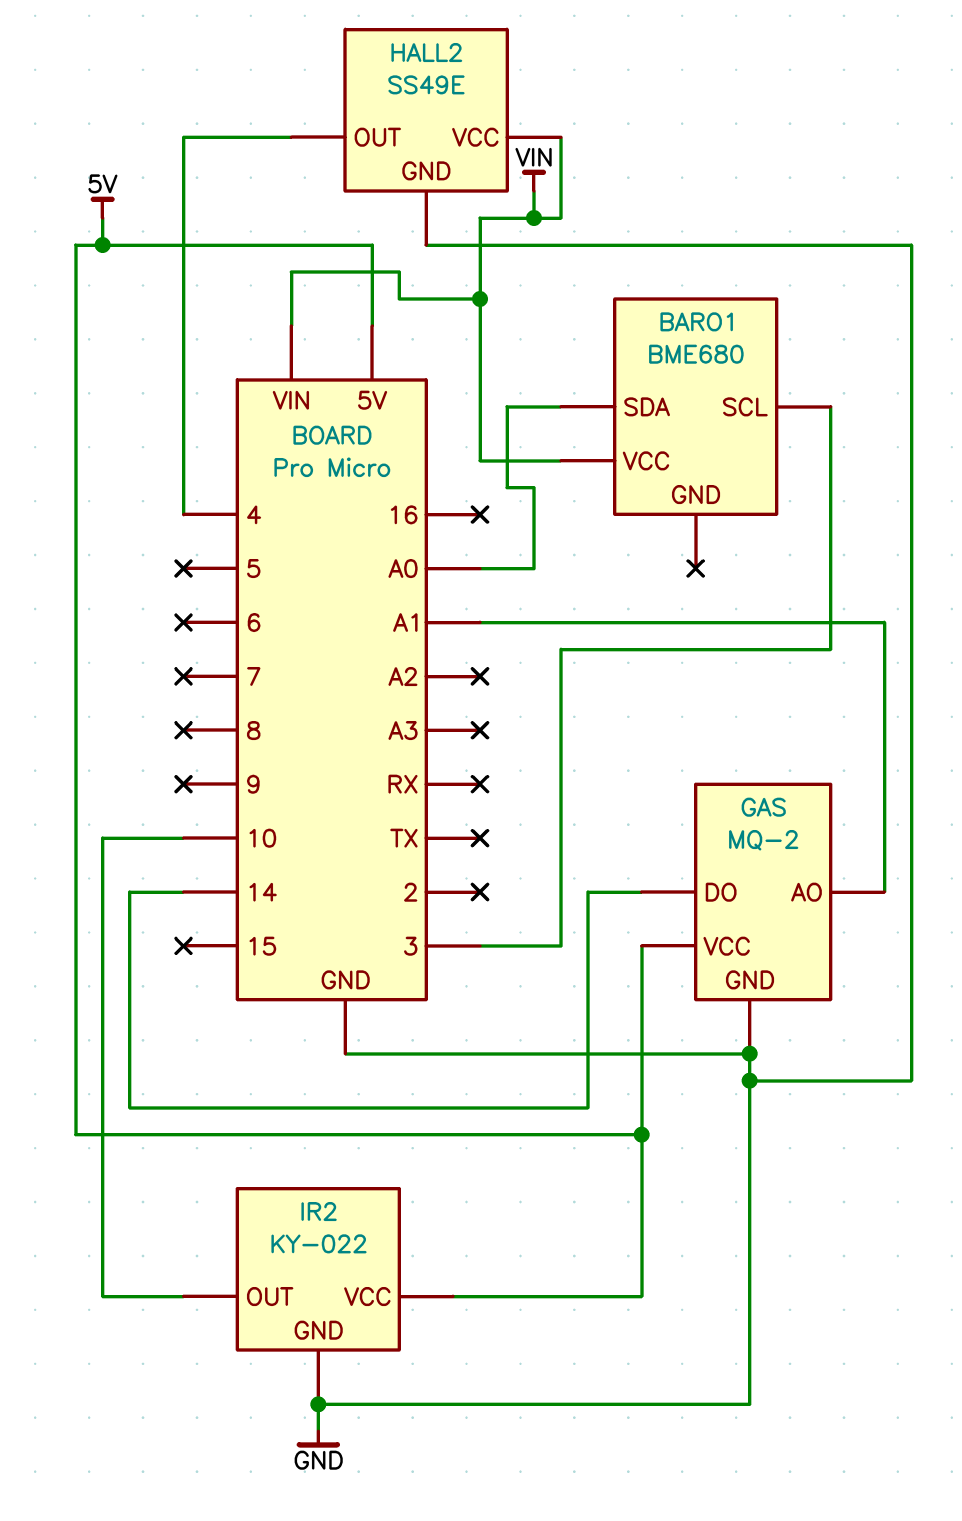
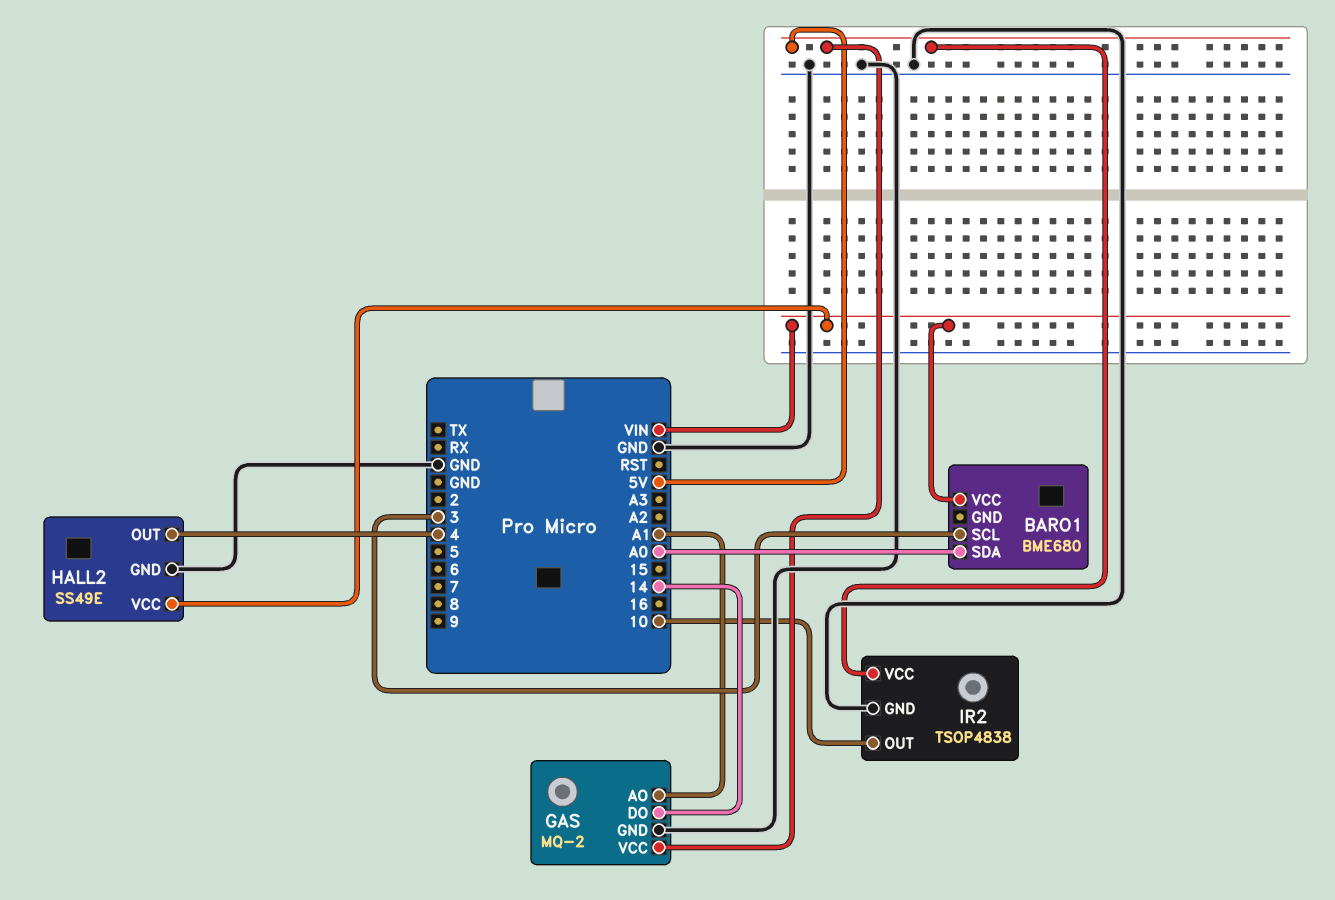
IR2: KY-022 -> TSOP4838

